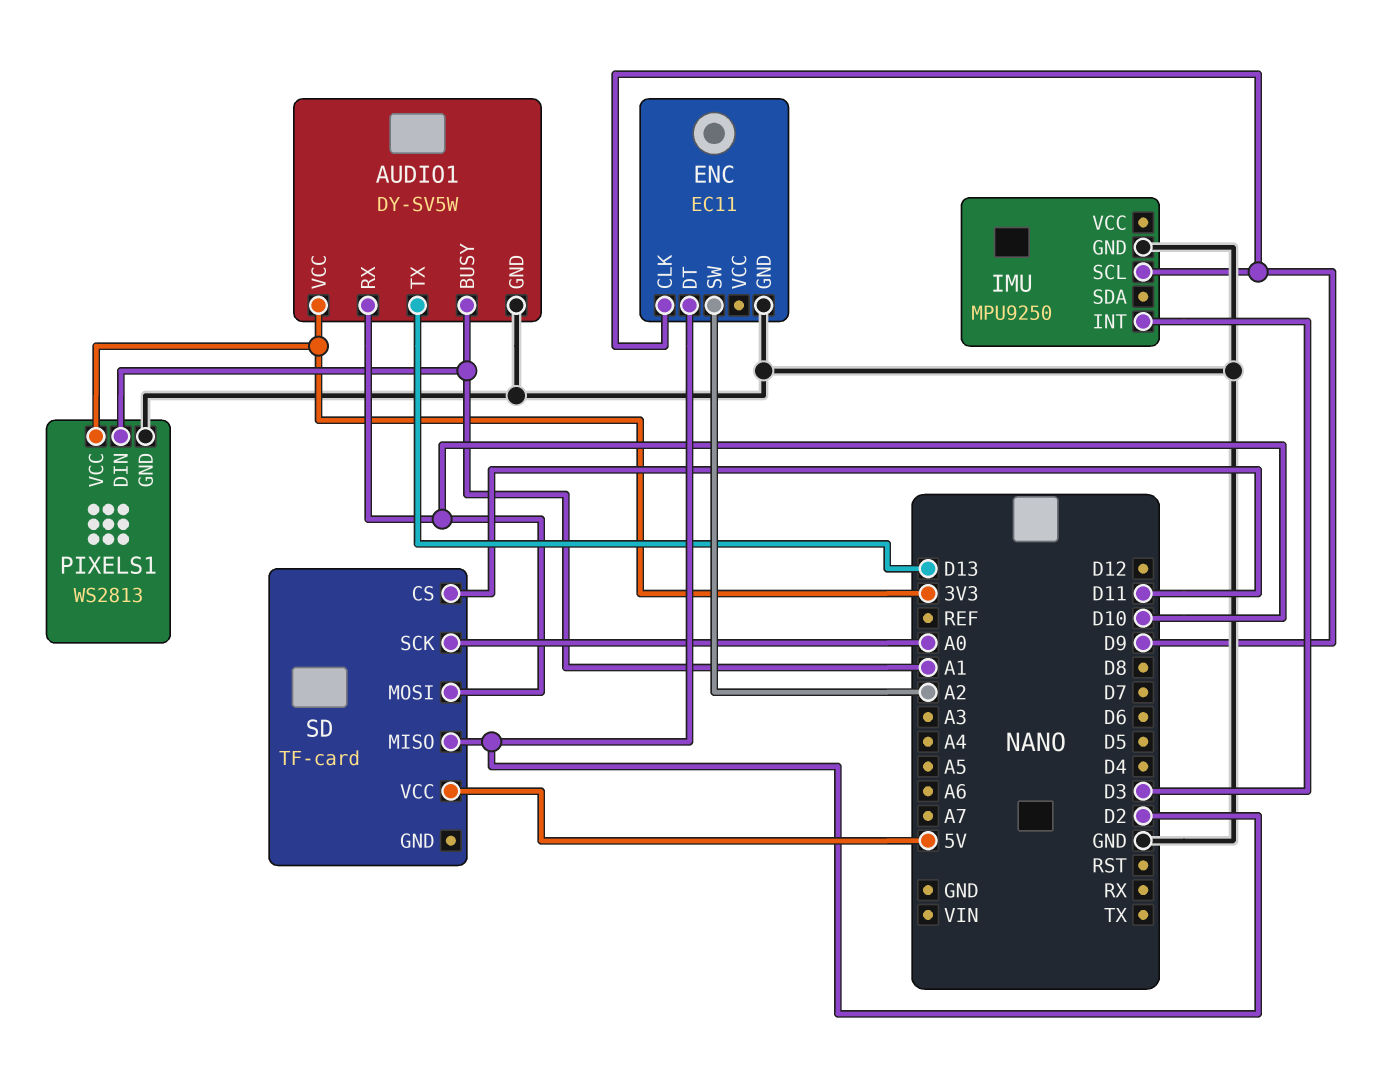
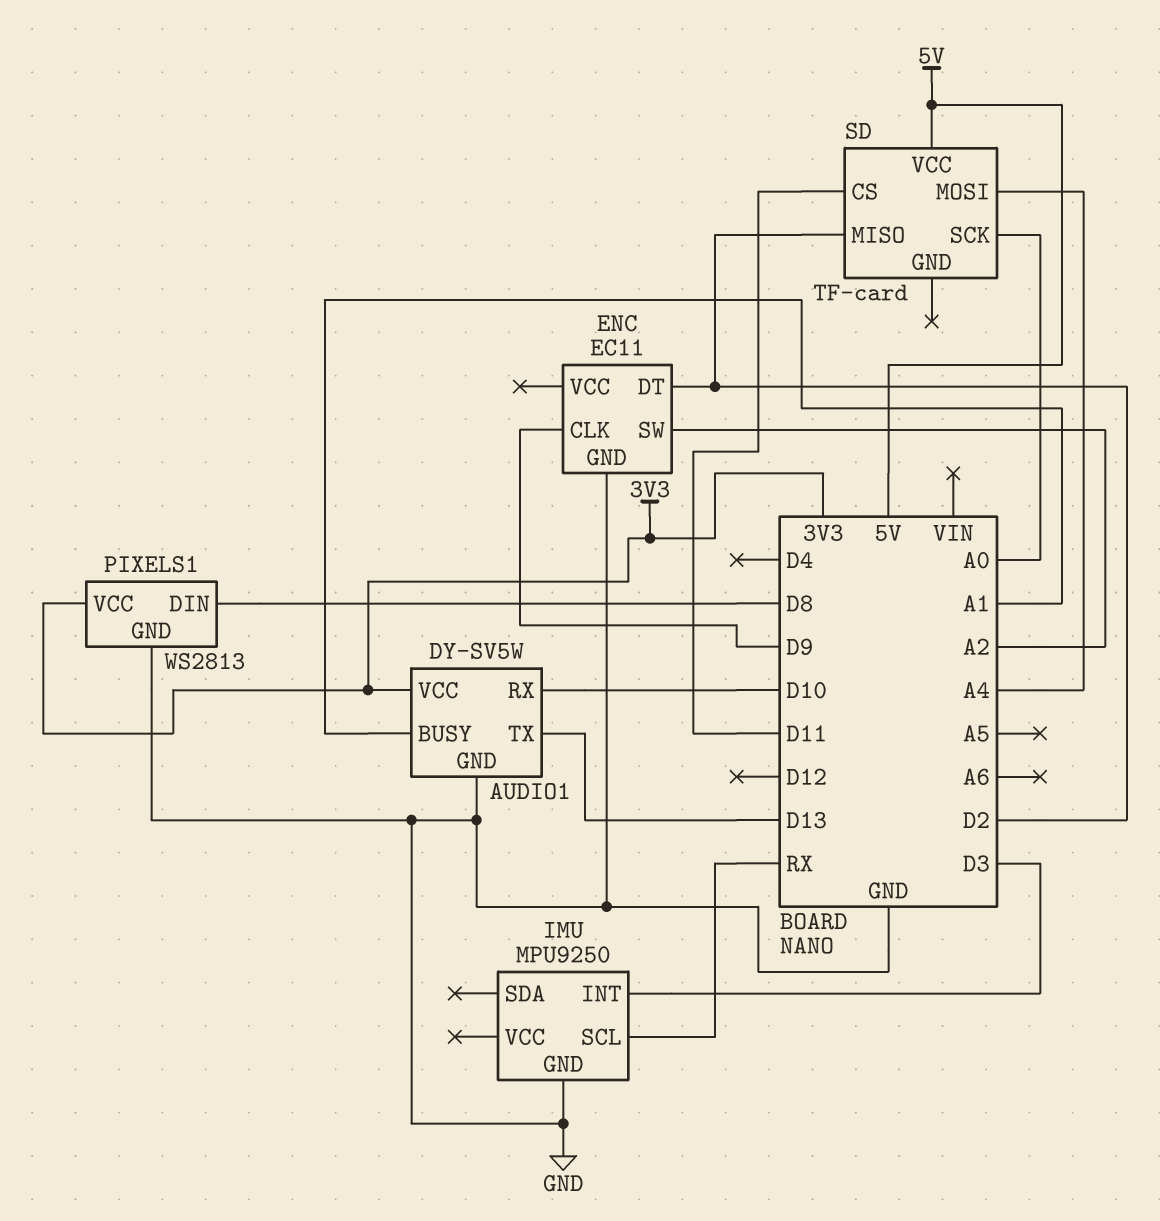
IMU pin SCL: D9 -> RX
PIXELS1 pin DIN: A1 -> D8
SD pin MOSI: D10 -> A4

